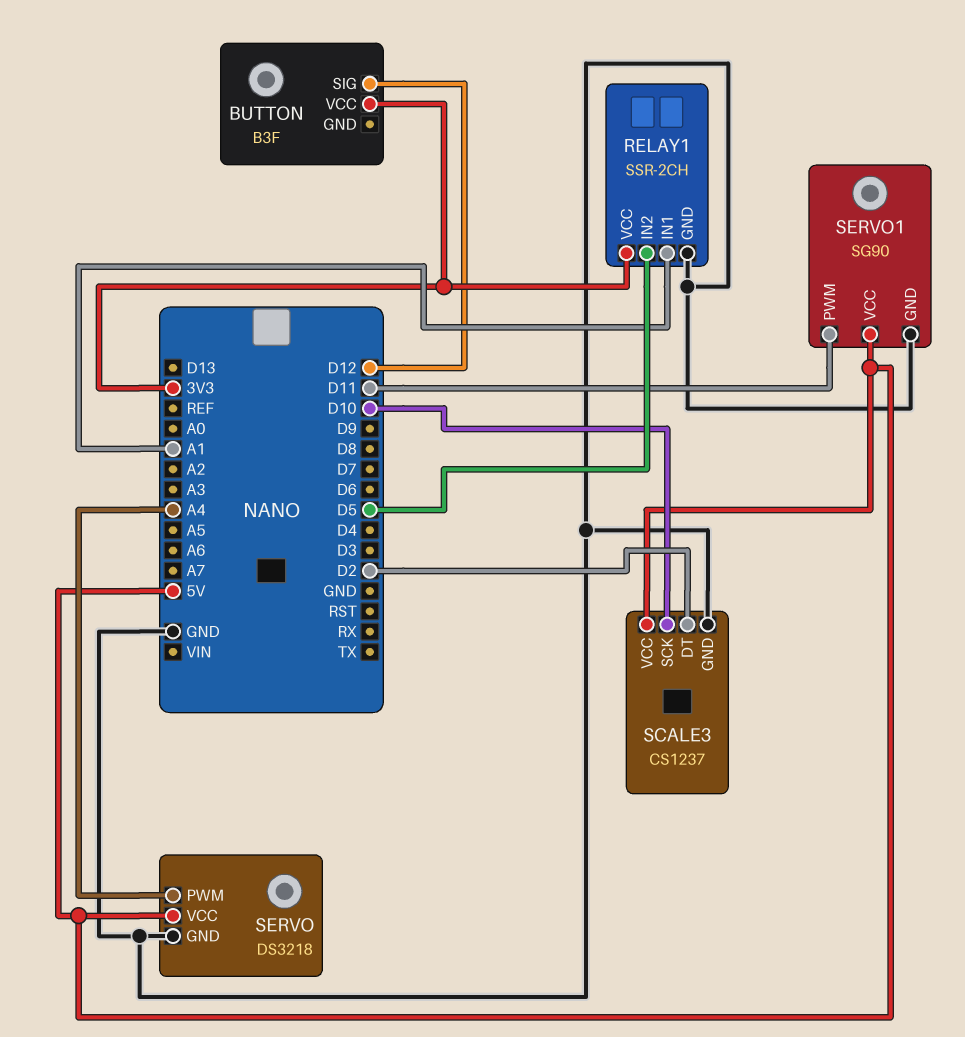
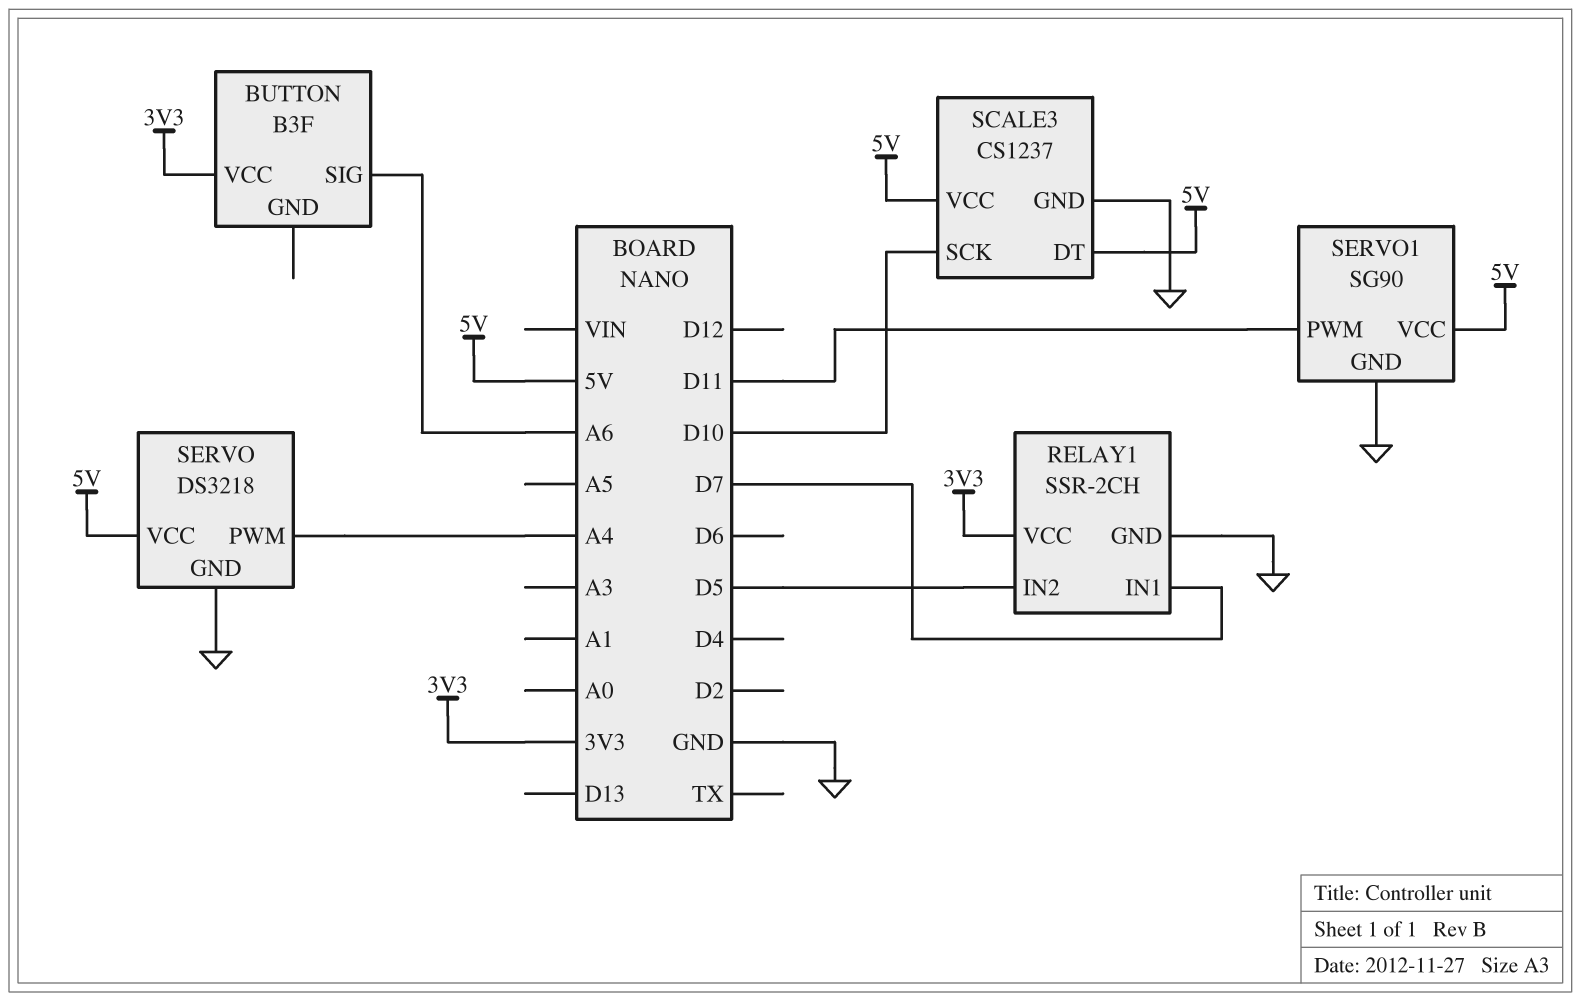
BUTTON pin SIG: D12 -> A6
RELAY1 pin IN1: A1 -> D7
SCALE3 pin DT: D2 -> 5V

